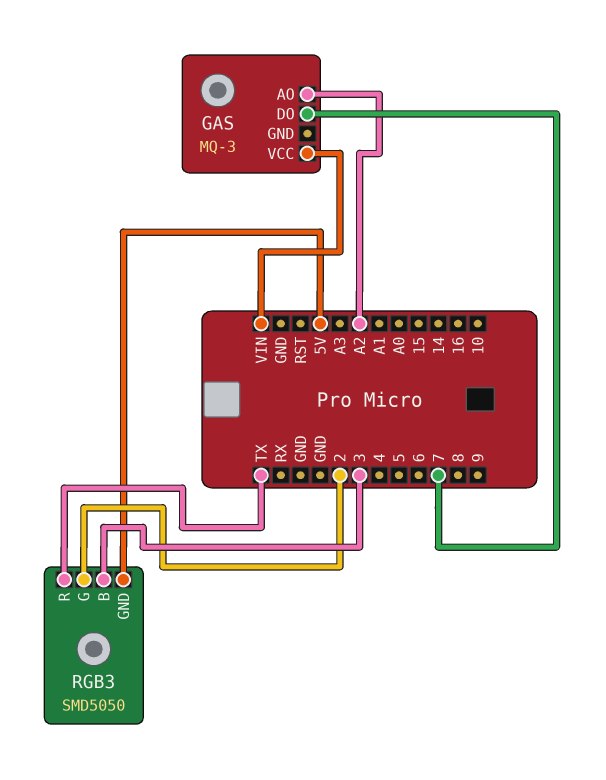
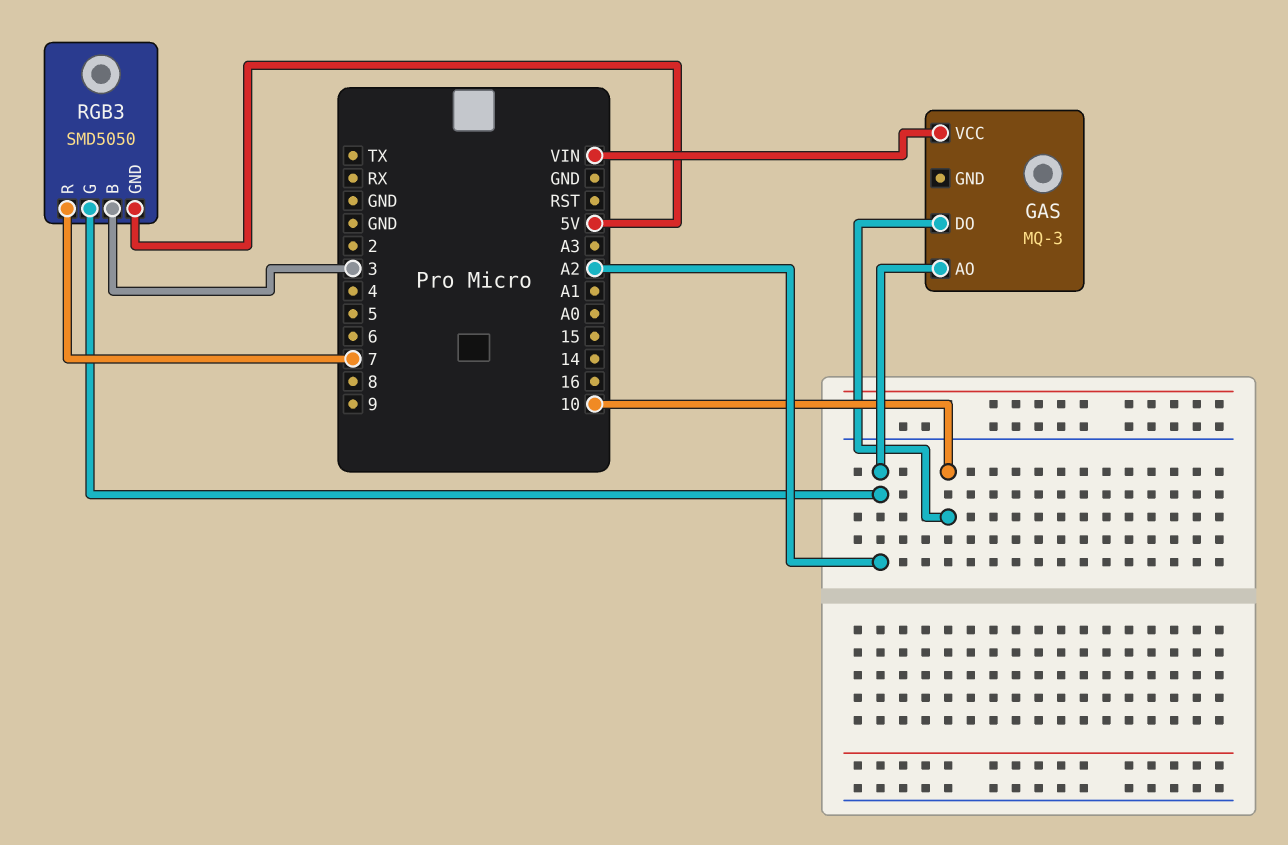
GAS pin DO: 7 -> 10
RGB3 pin G: 2 -> A2
RGB3 pin R: TX -> 7

